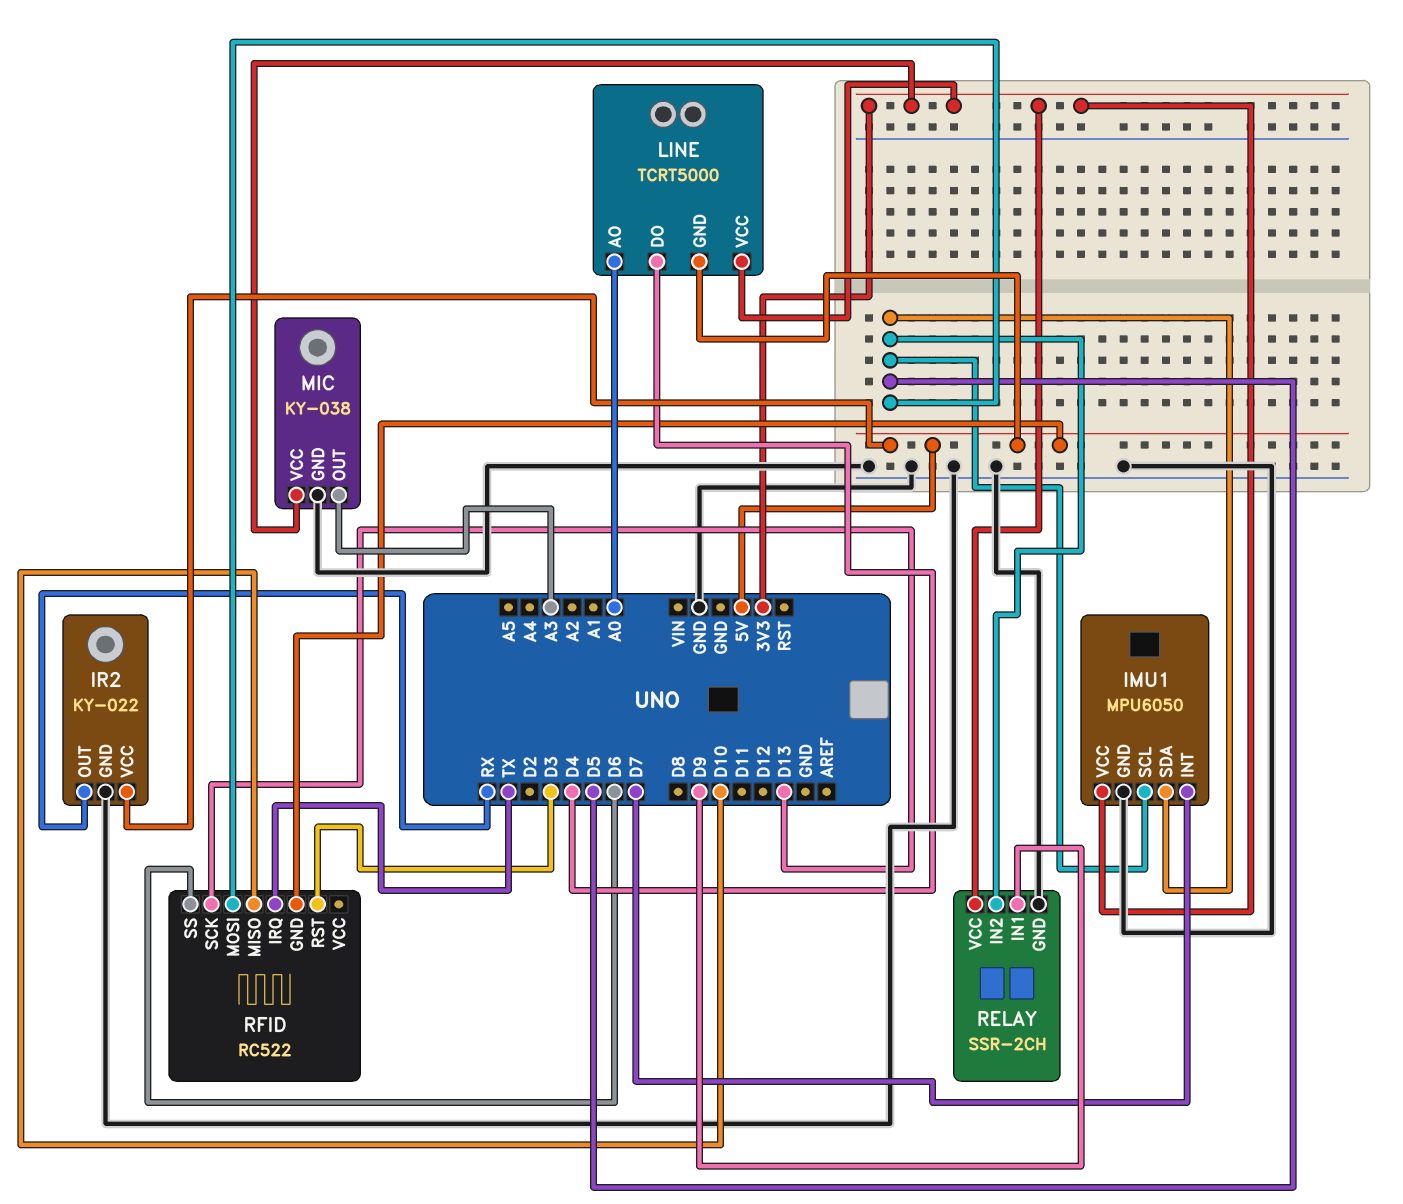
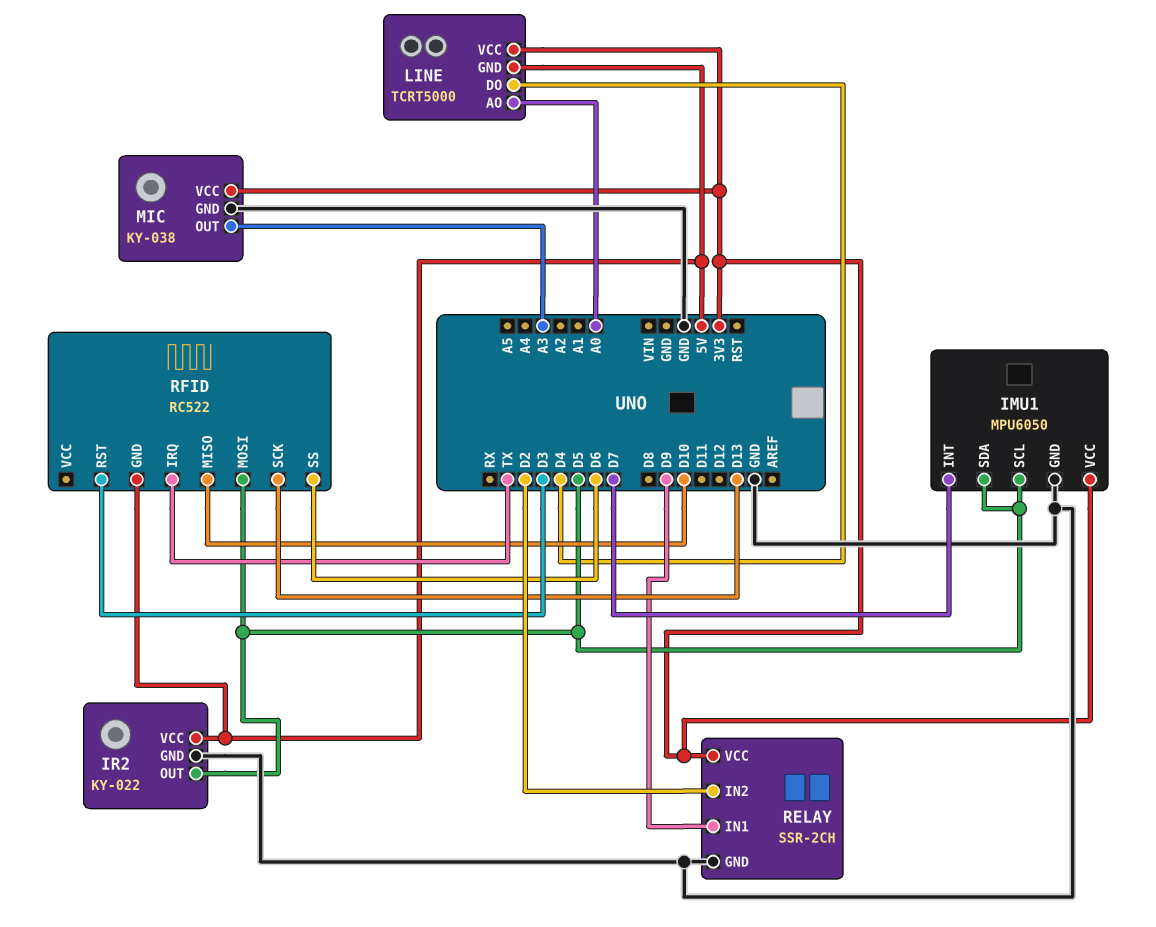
IR2 pin OUT: RX -> D5
RELAY pin IN2: D5 -> D2

